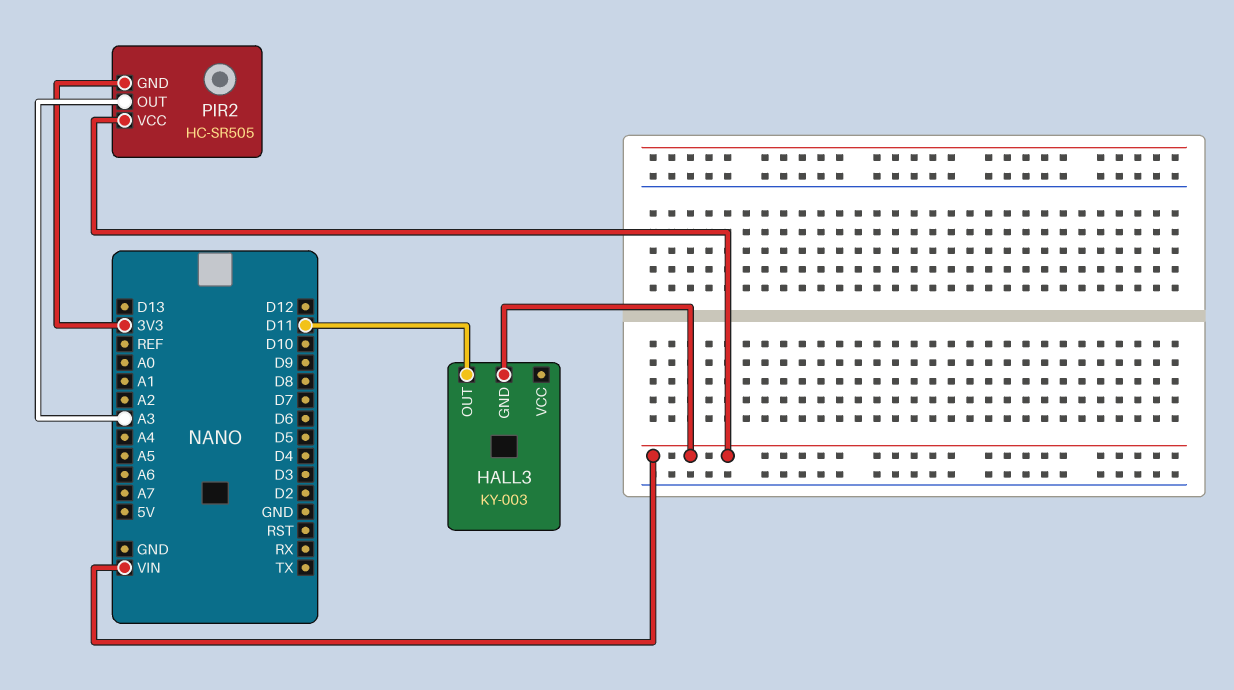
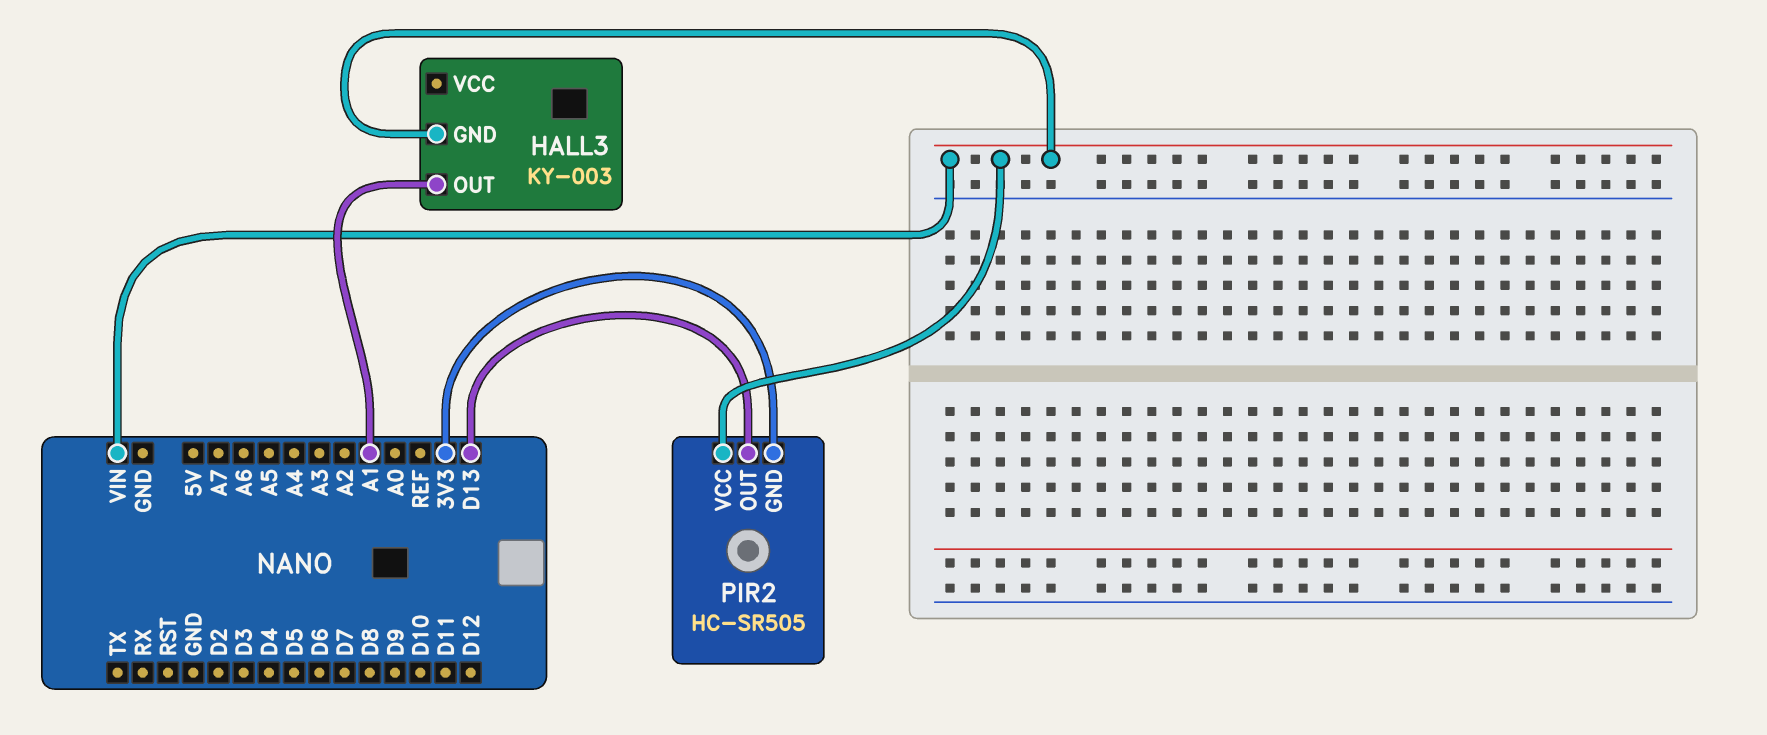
HALL3 pin OUT: D11 -> A1
PIR2 pin OUT: A3 -> D13

